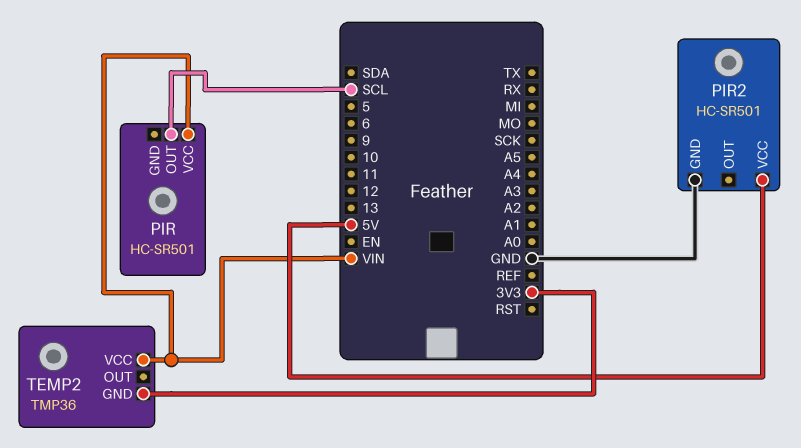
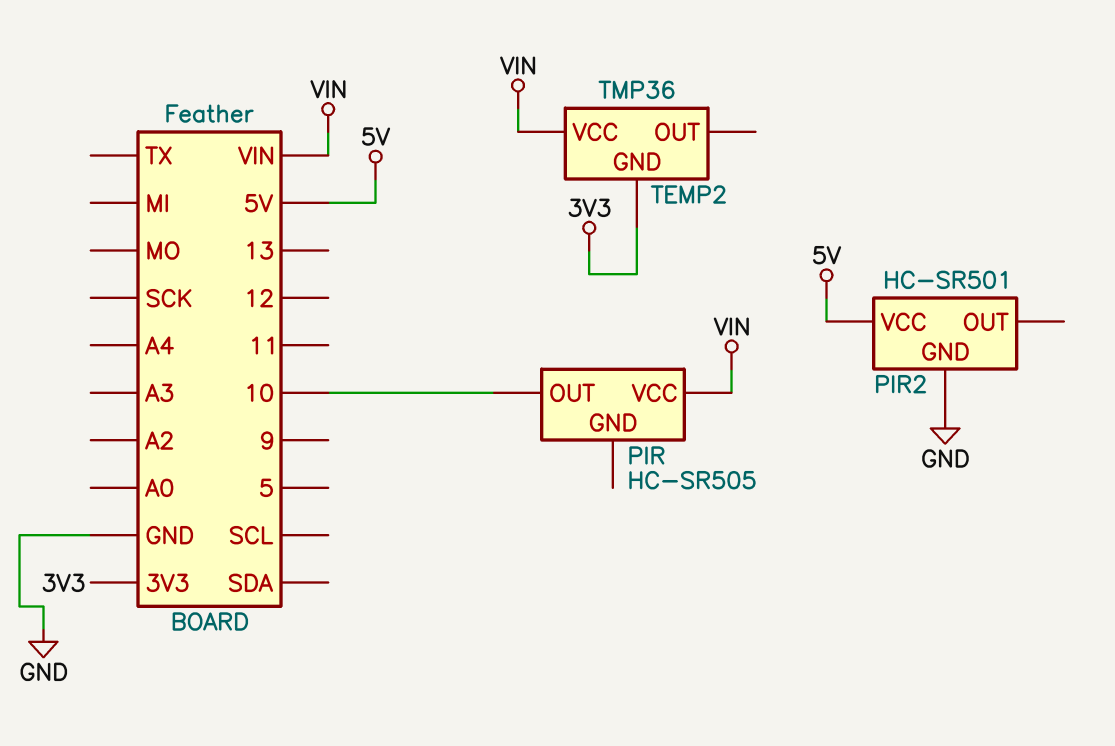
PIR: HC-SR501 -> HC-SR505
PIR pin OUT: SCL -> 10

